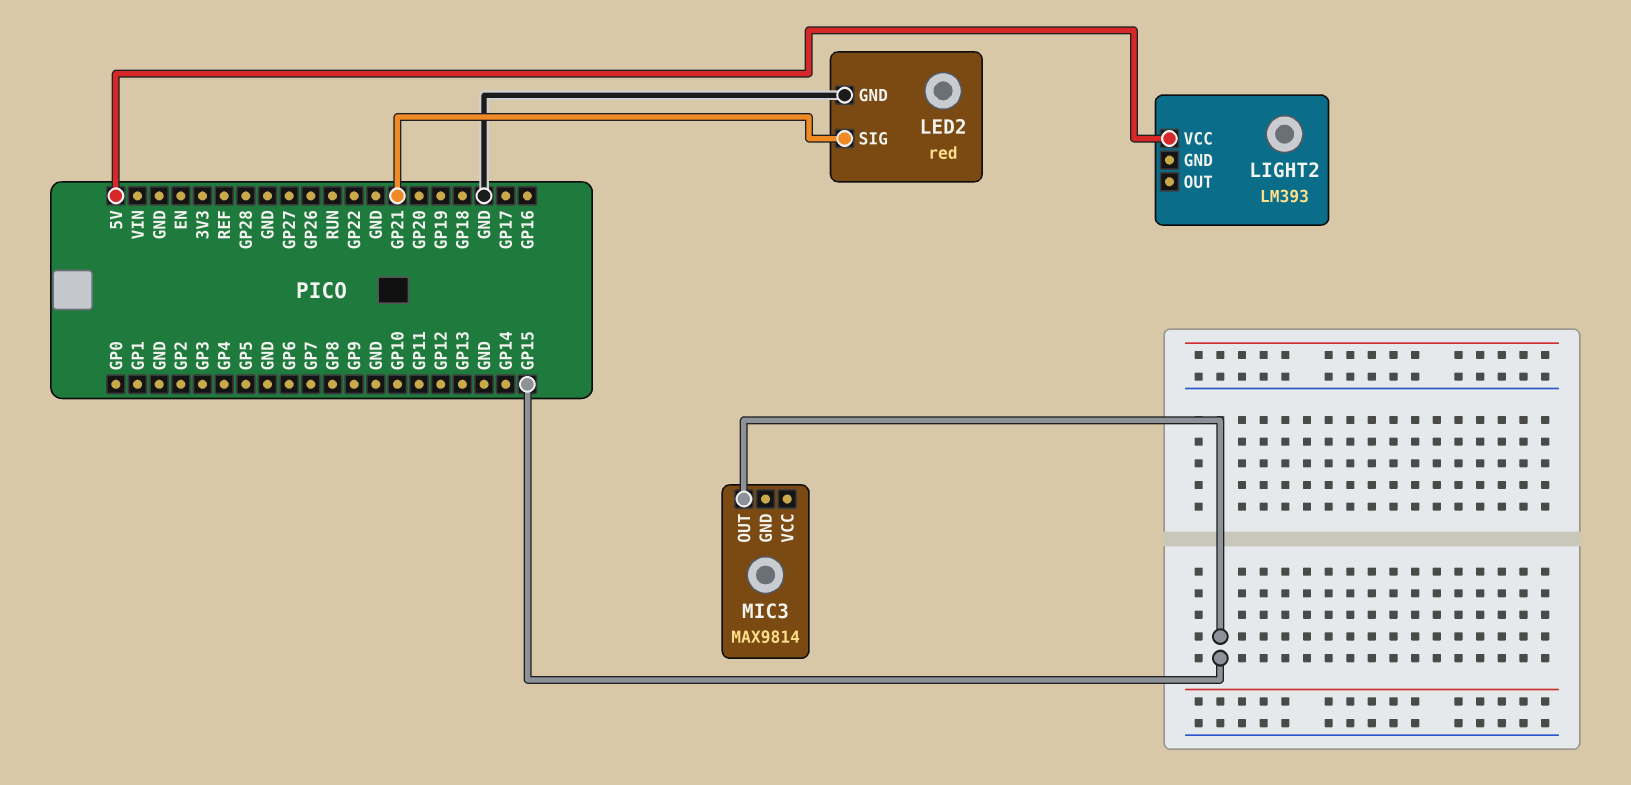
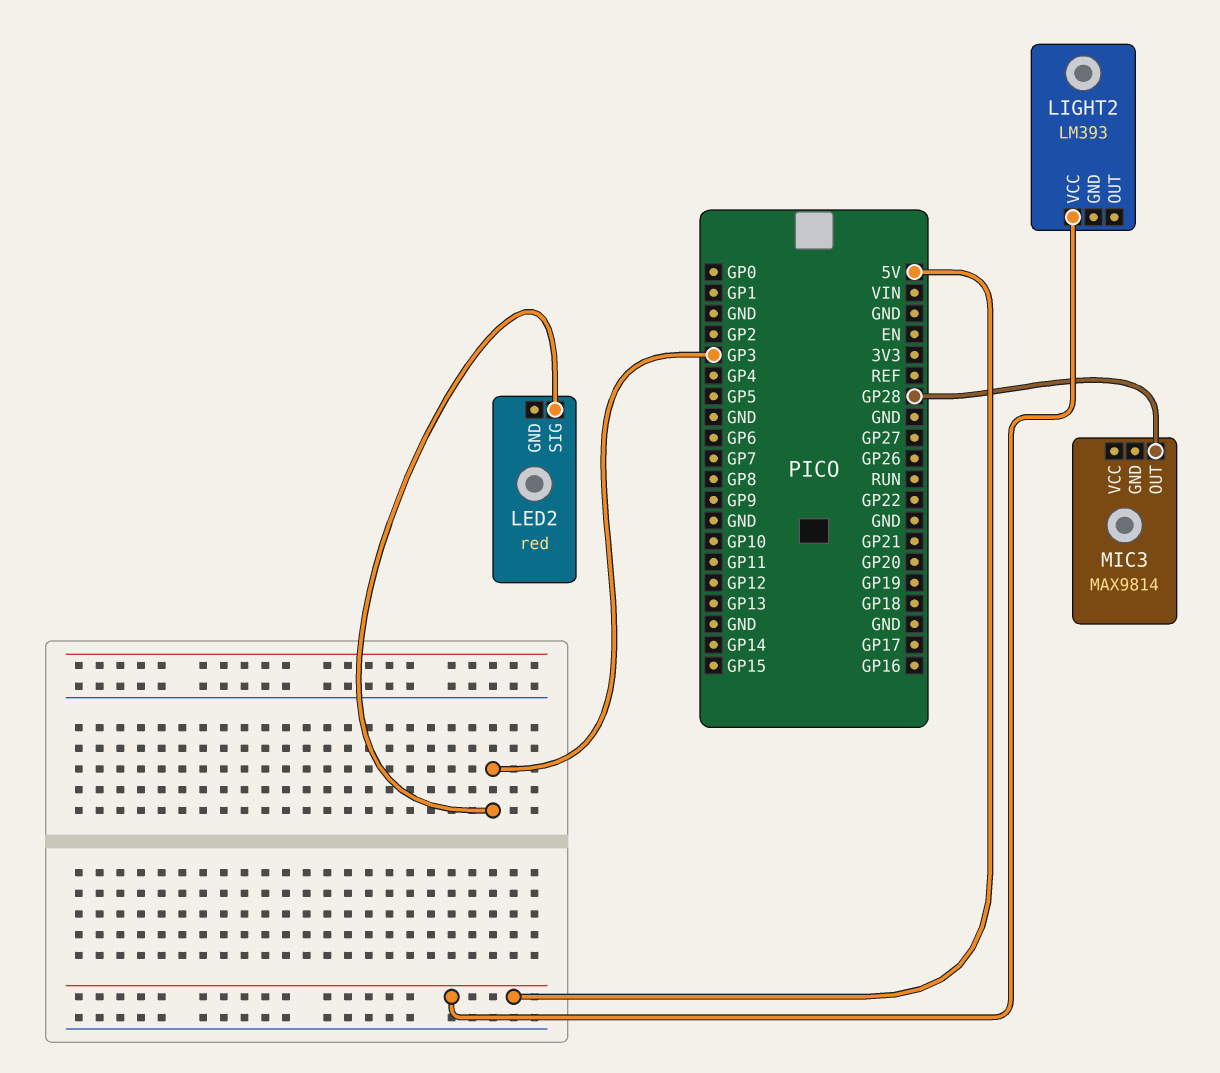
LED2 pin GND: GND -> none
LED2 pin SIG: GP21 -> GP3
MIC3 pin OUT: GP15 -> GP28

